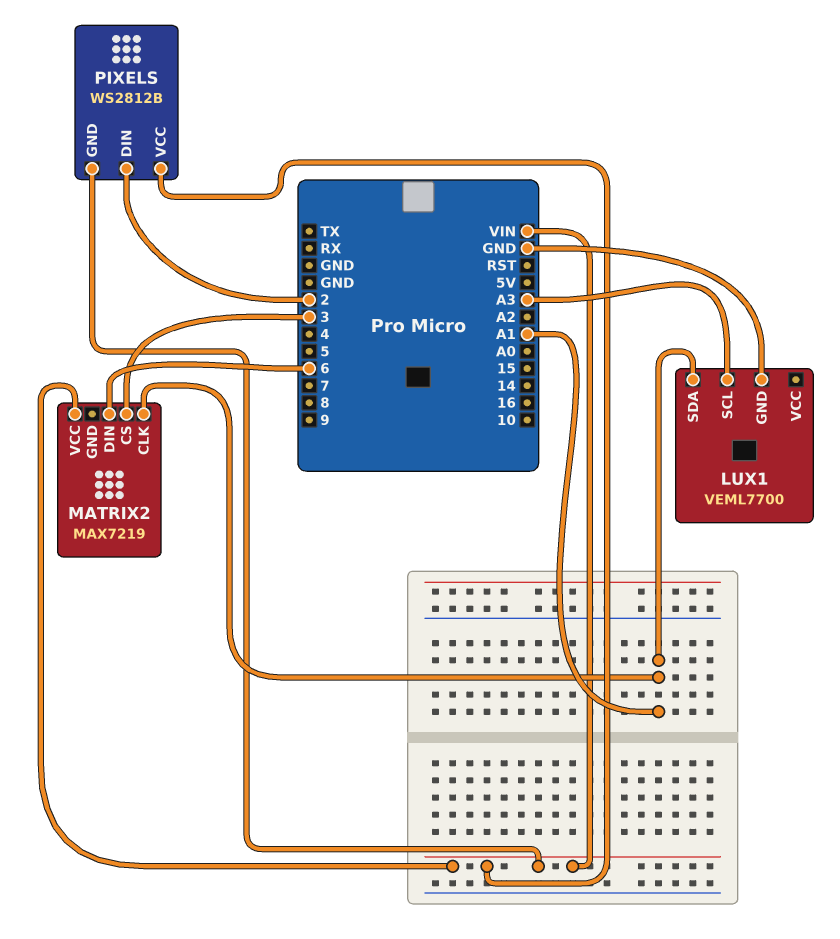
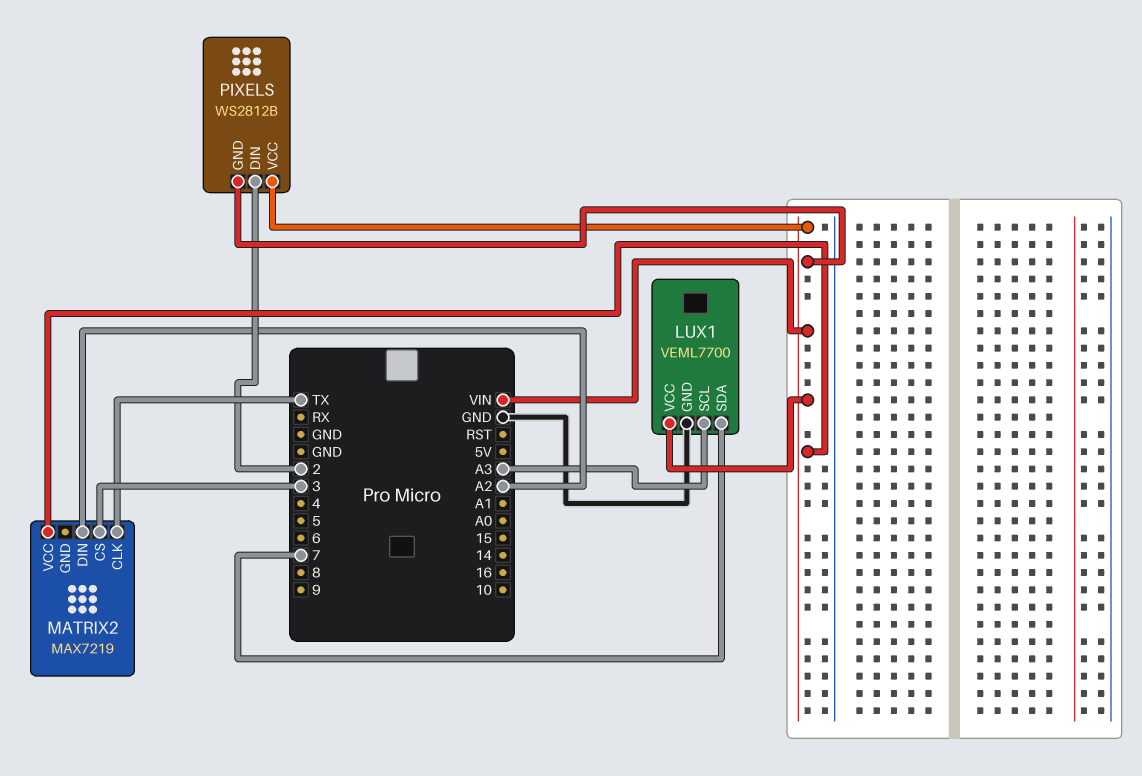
LUX1 pin SDA: A1 -> 7
LUX1 pin VCC: none -> VIN
MATRIX2 pin CLK: A1 -> TX
MATRIX2 pin DIN: 6 -> A2

